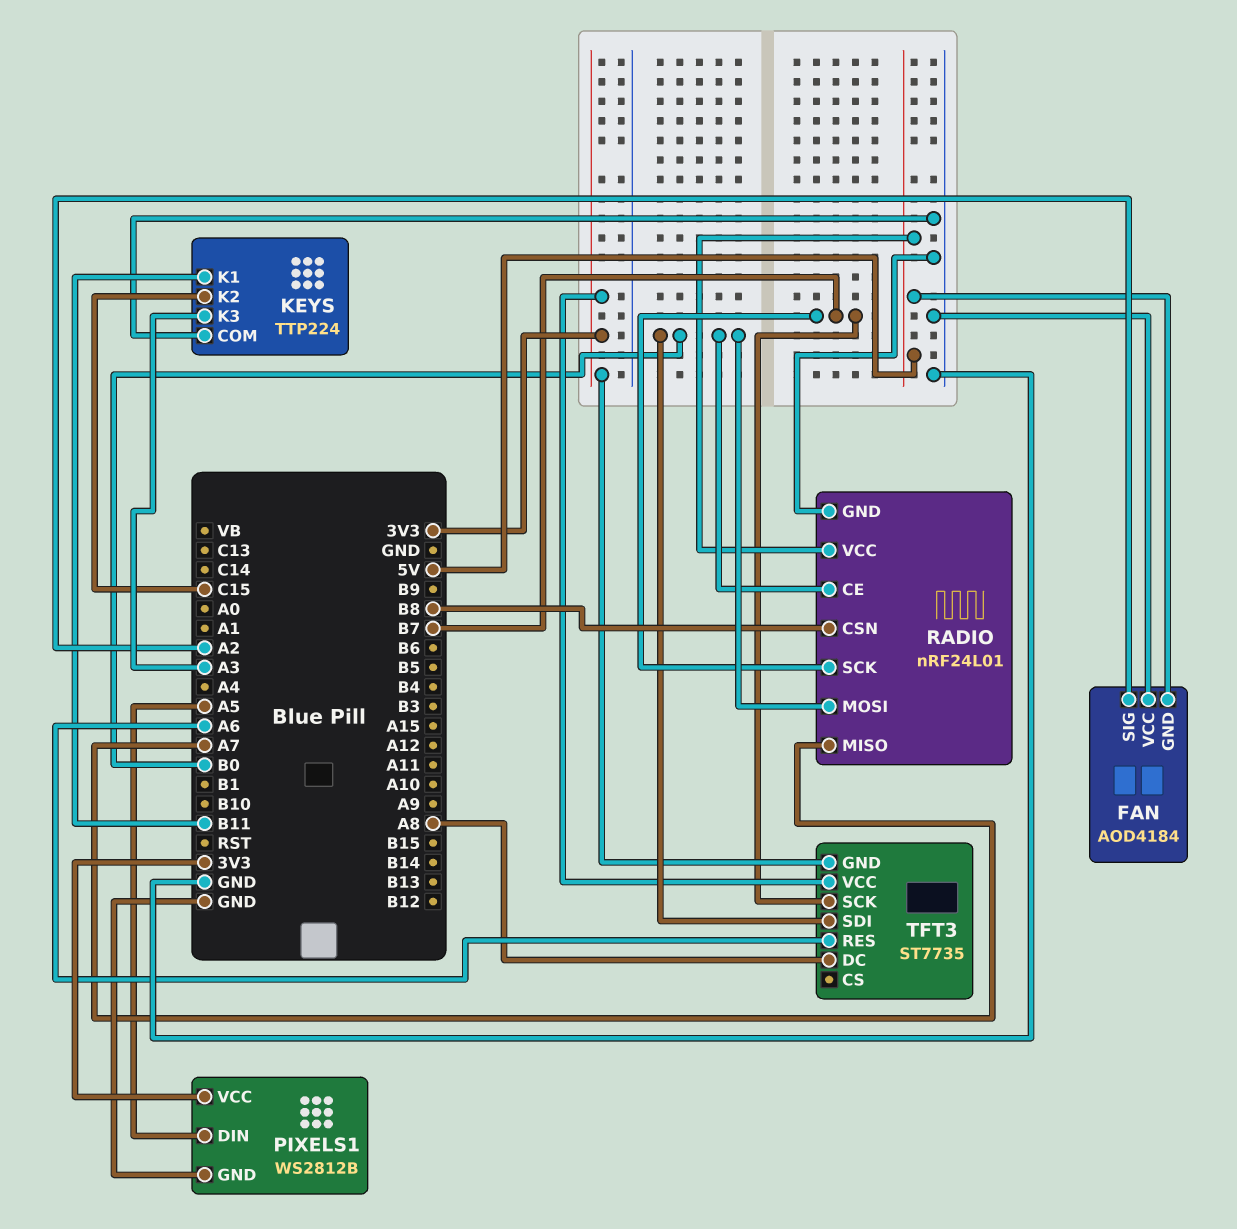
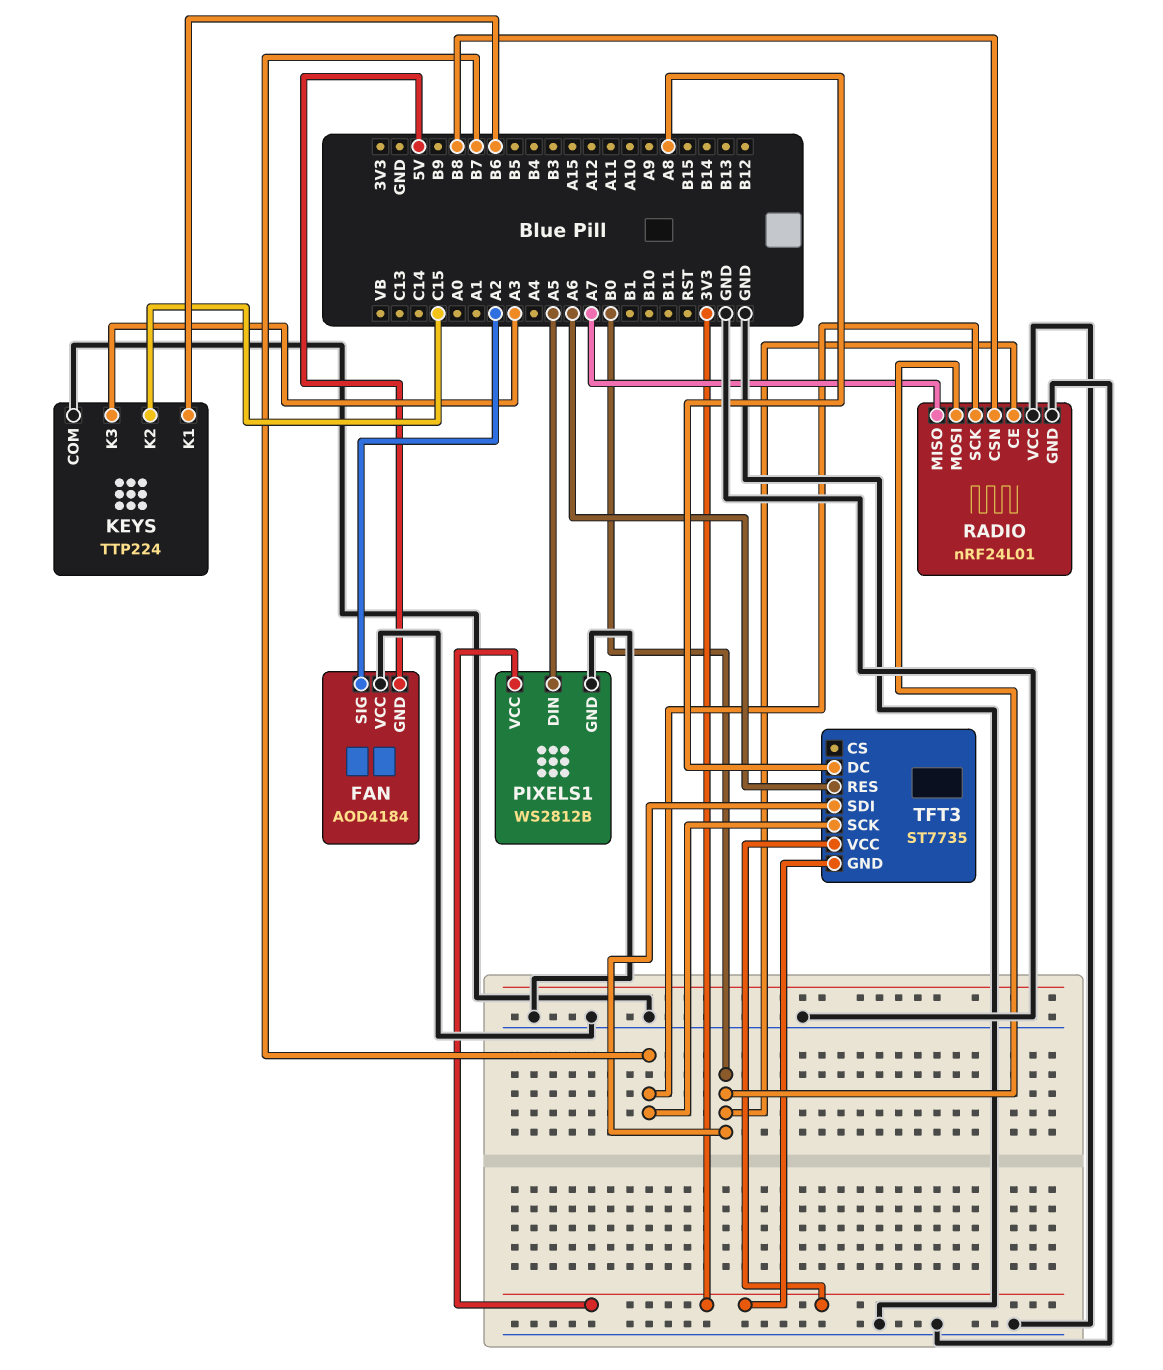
KEYS pin K1: B11 -> B6
RADIO pin VCC: 5V -> GND

